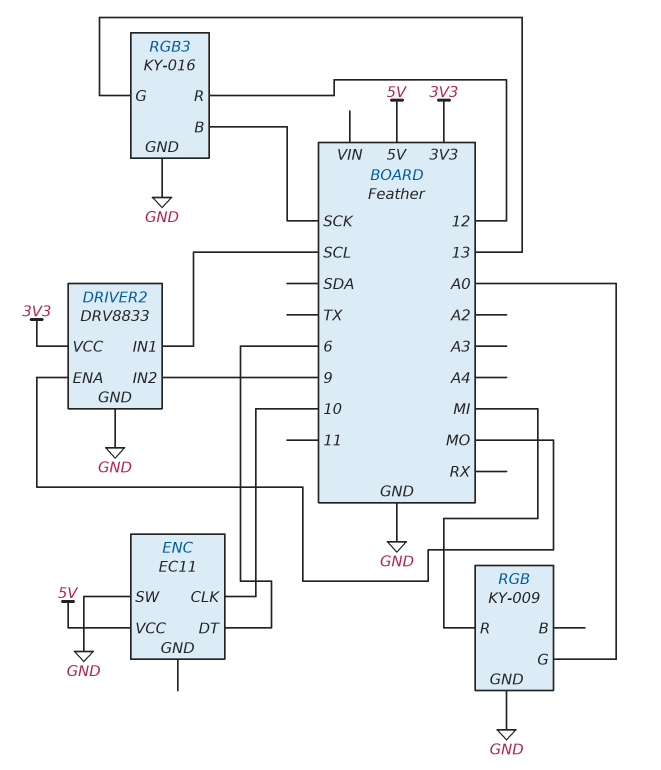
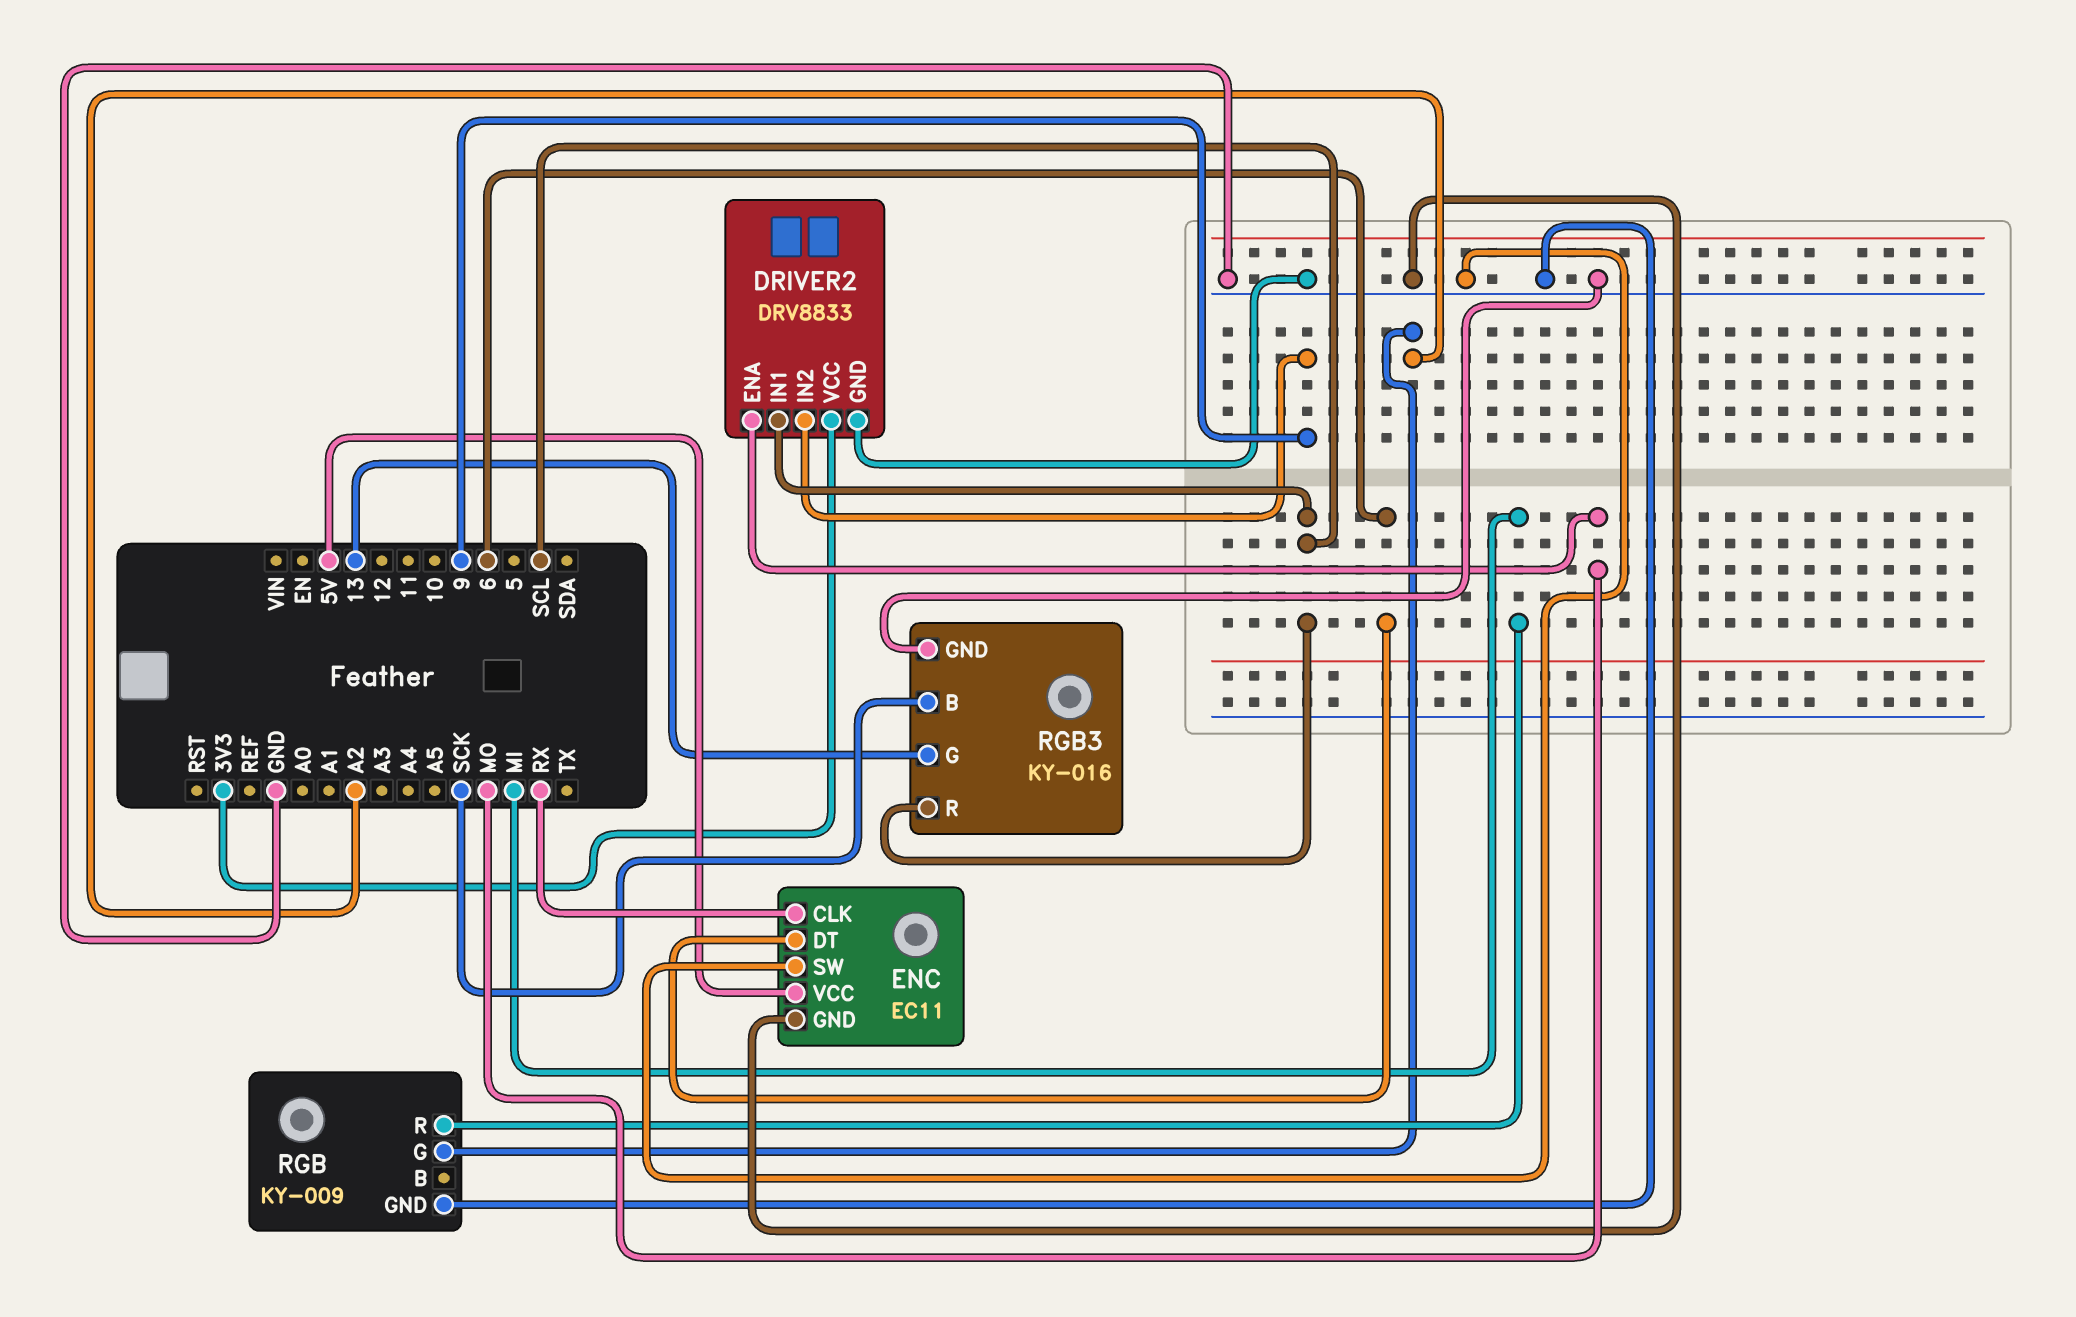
ENC pin CLK: 10 -> RX
ENC pin GND: none -> GND
RGB pin G: A0 -> A2
RGB3 pin R: 12 -> SCL

